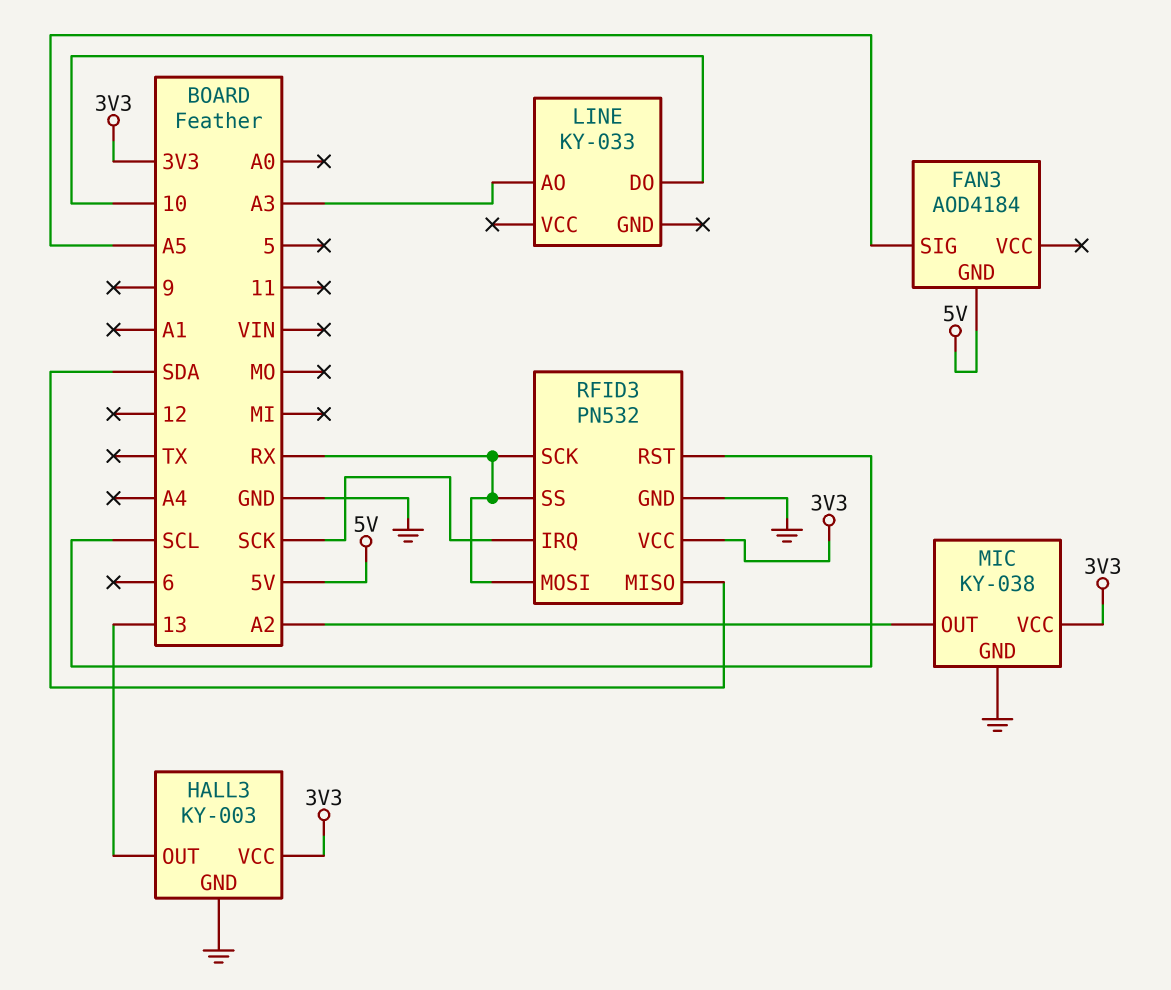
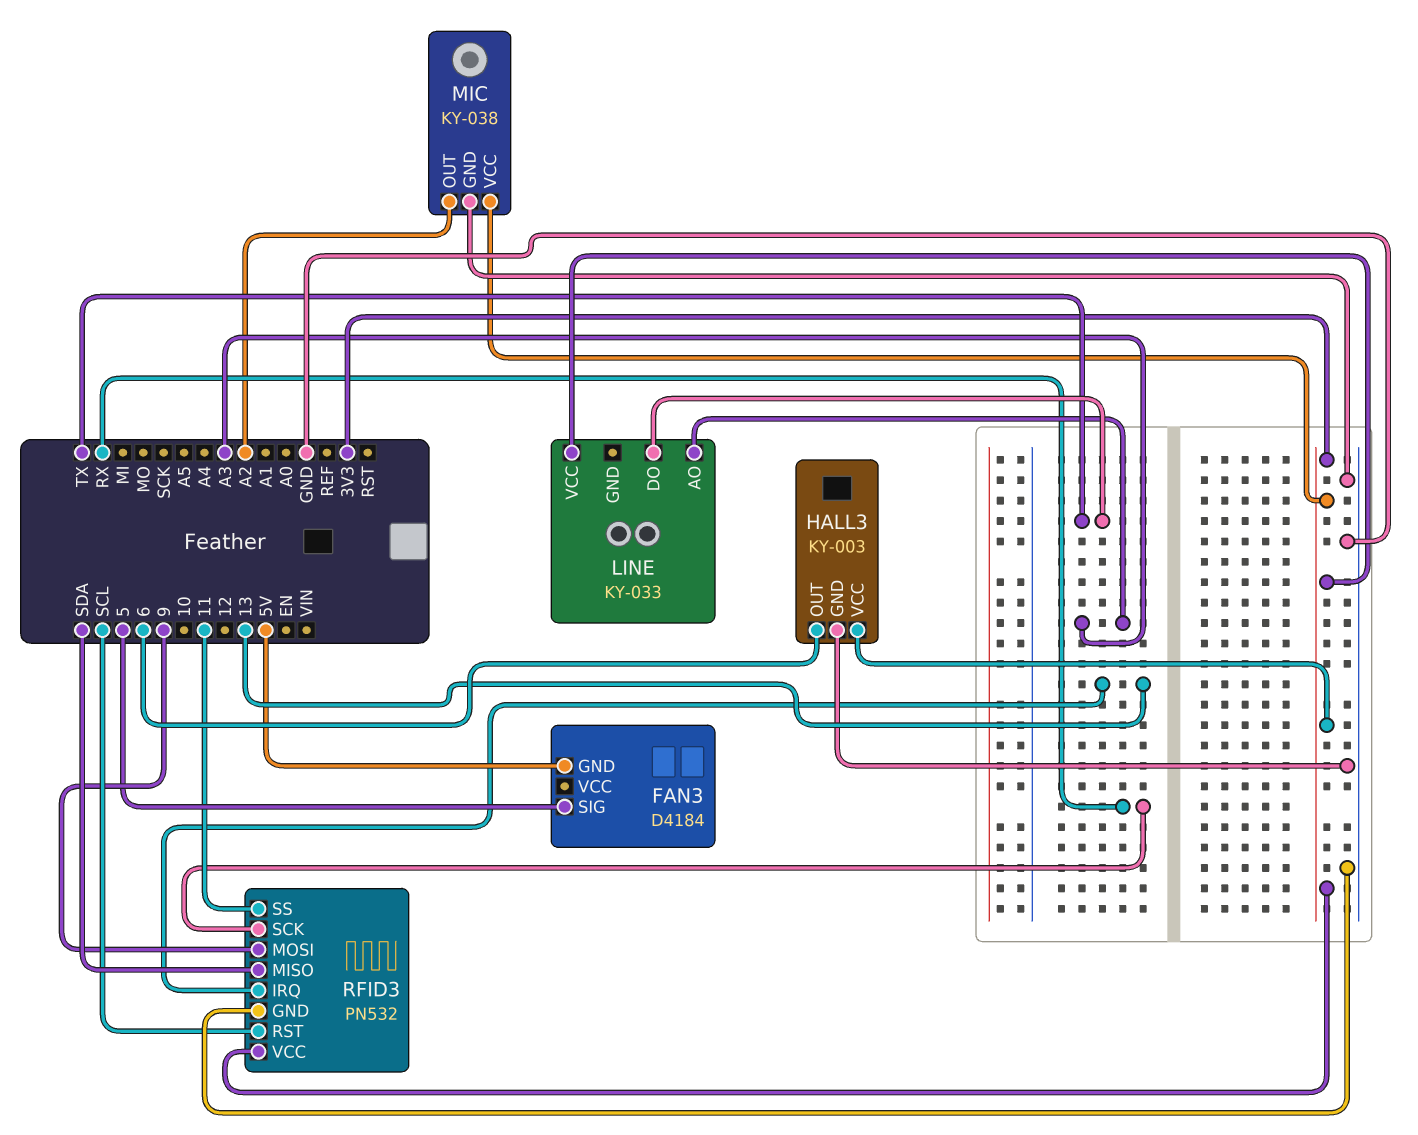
FAN3: AOD4184 -> D4184
FAN3 pin SIG: A5 -> 5
HALL3 pin OUT: 13 -> 6
LINE pin DO: 10 -> TX
LINE pin VCC: none -> 3V3
RFID3 pin IRQ: SCK -> 13
RFID3 pin MOSI: RX -> 9
RFID3 pin SS: RX -> 11

